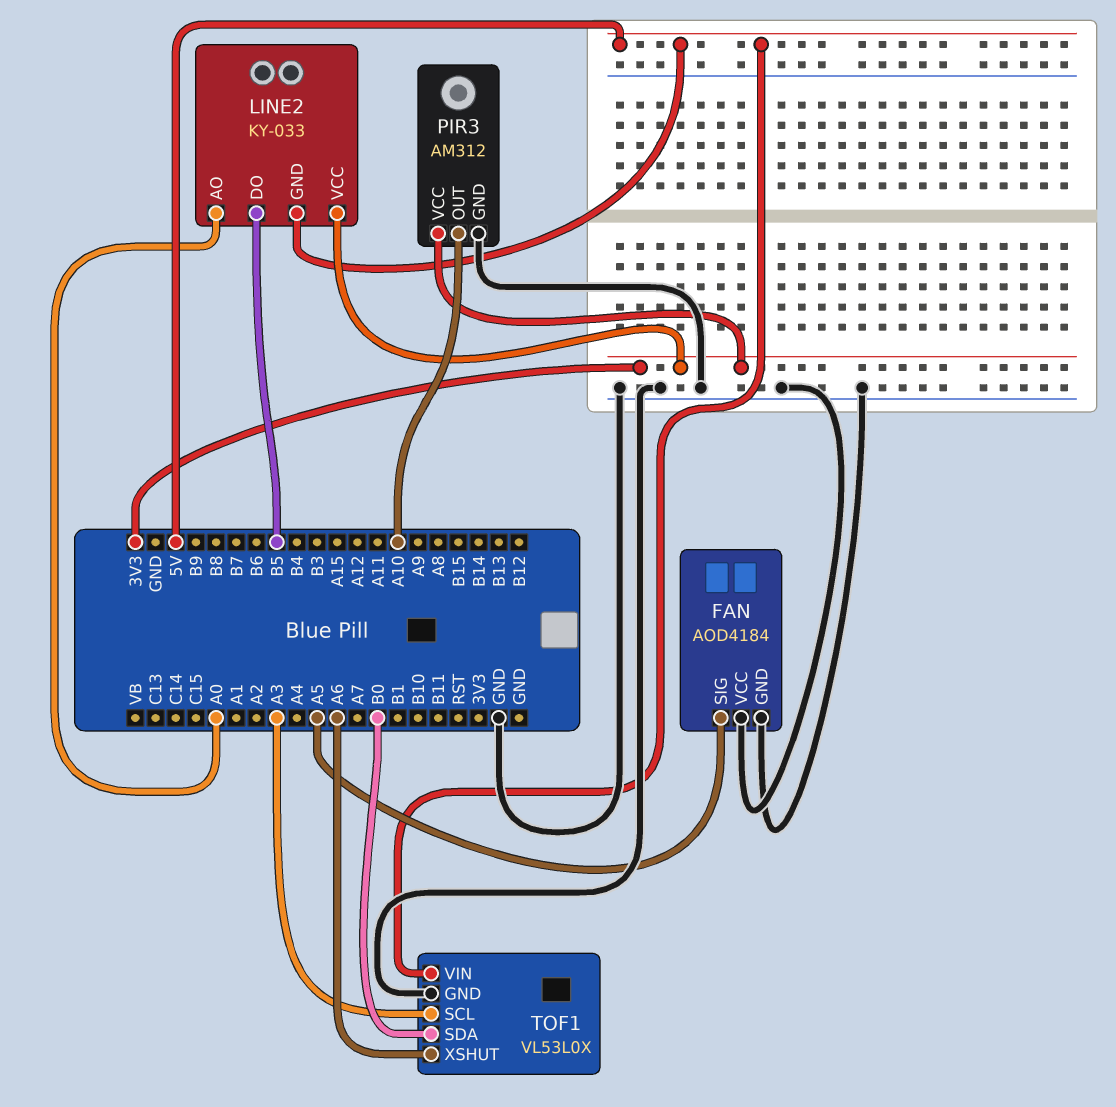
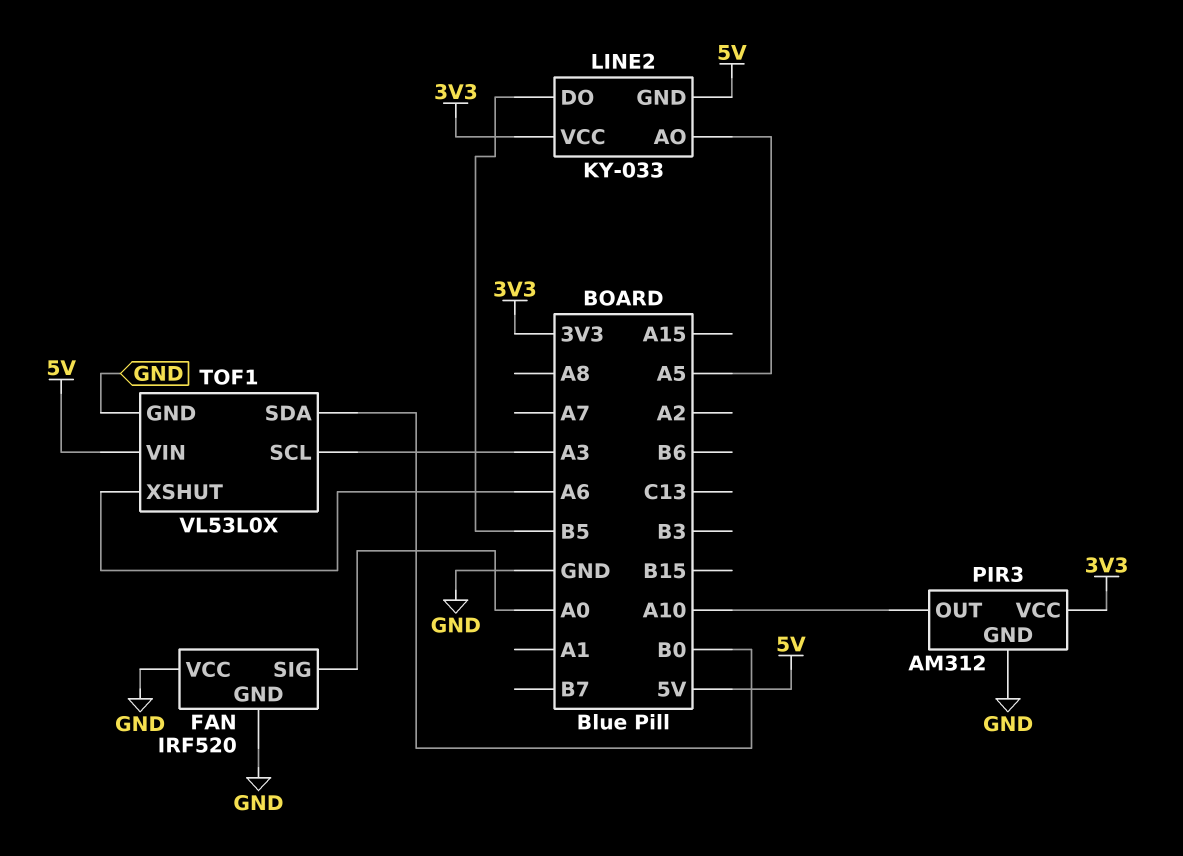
FAN: AOD4184 -> IRF520
FAN pin SIG: A5 -> A0
LINE2 pin AO: A0 -> A5

